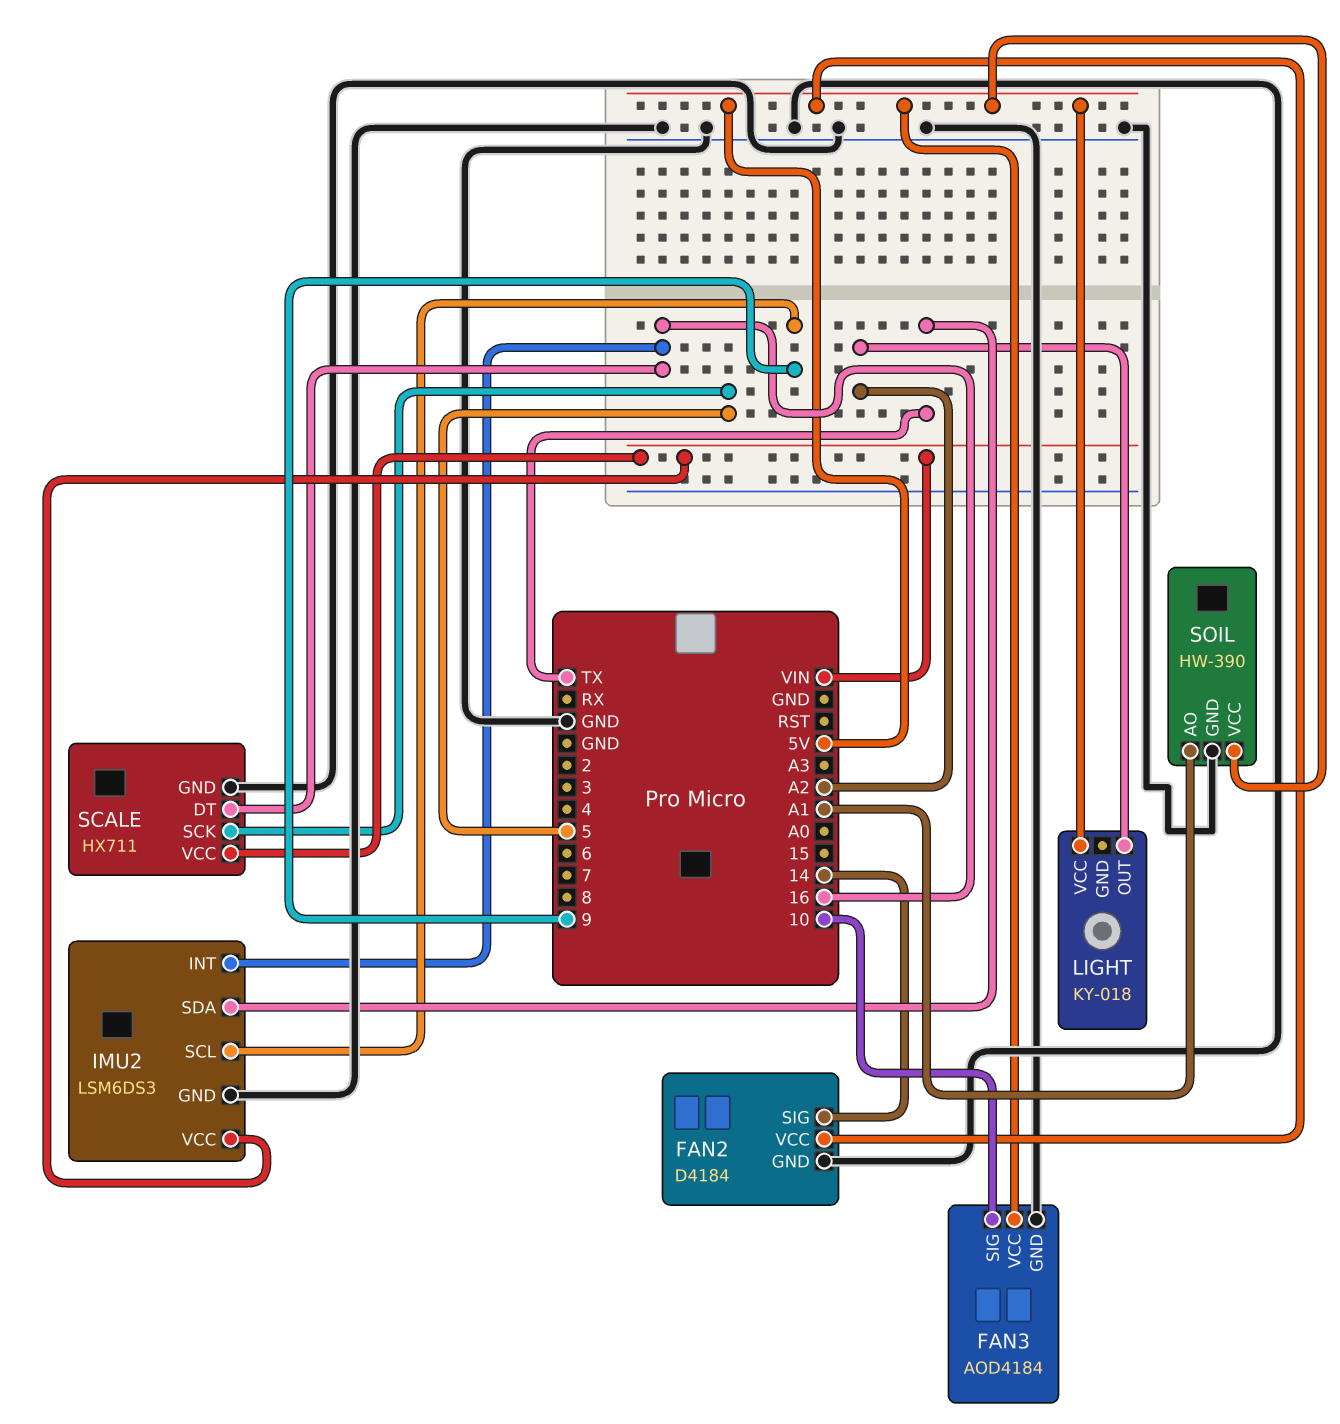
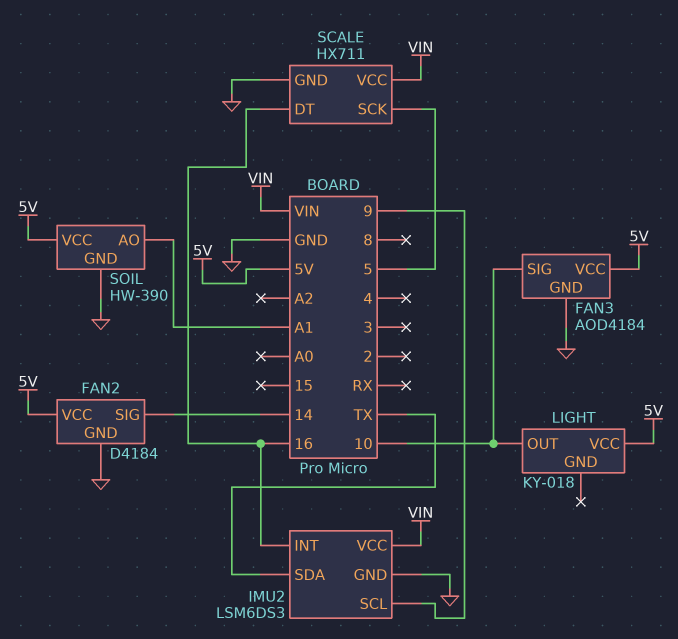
LIGHT pin OUT: A2 -> 10

